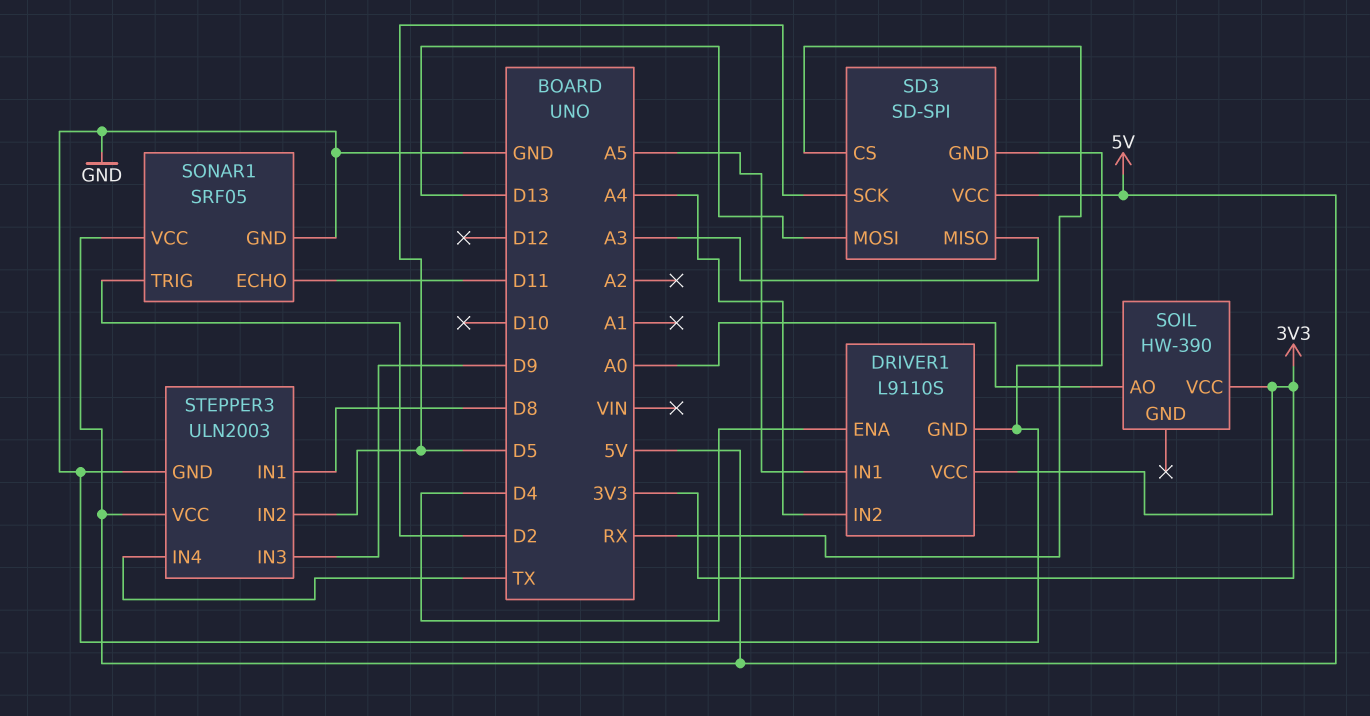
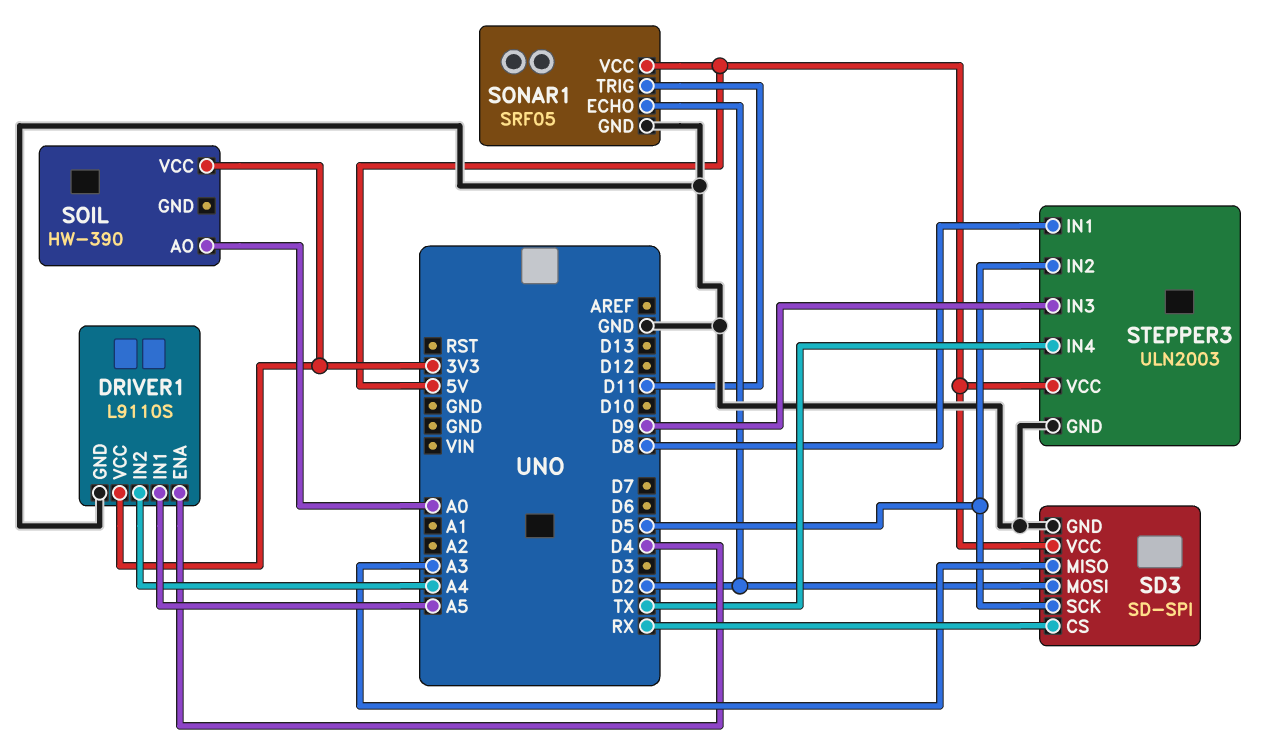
SD3 pin MOSI: D13 -> D2
SONAR1 pin ECHO: D11 -> D2
SONAR1 pin TRIG: D2 -> D11

